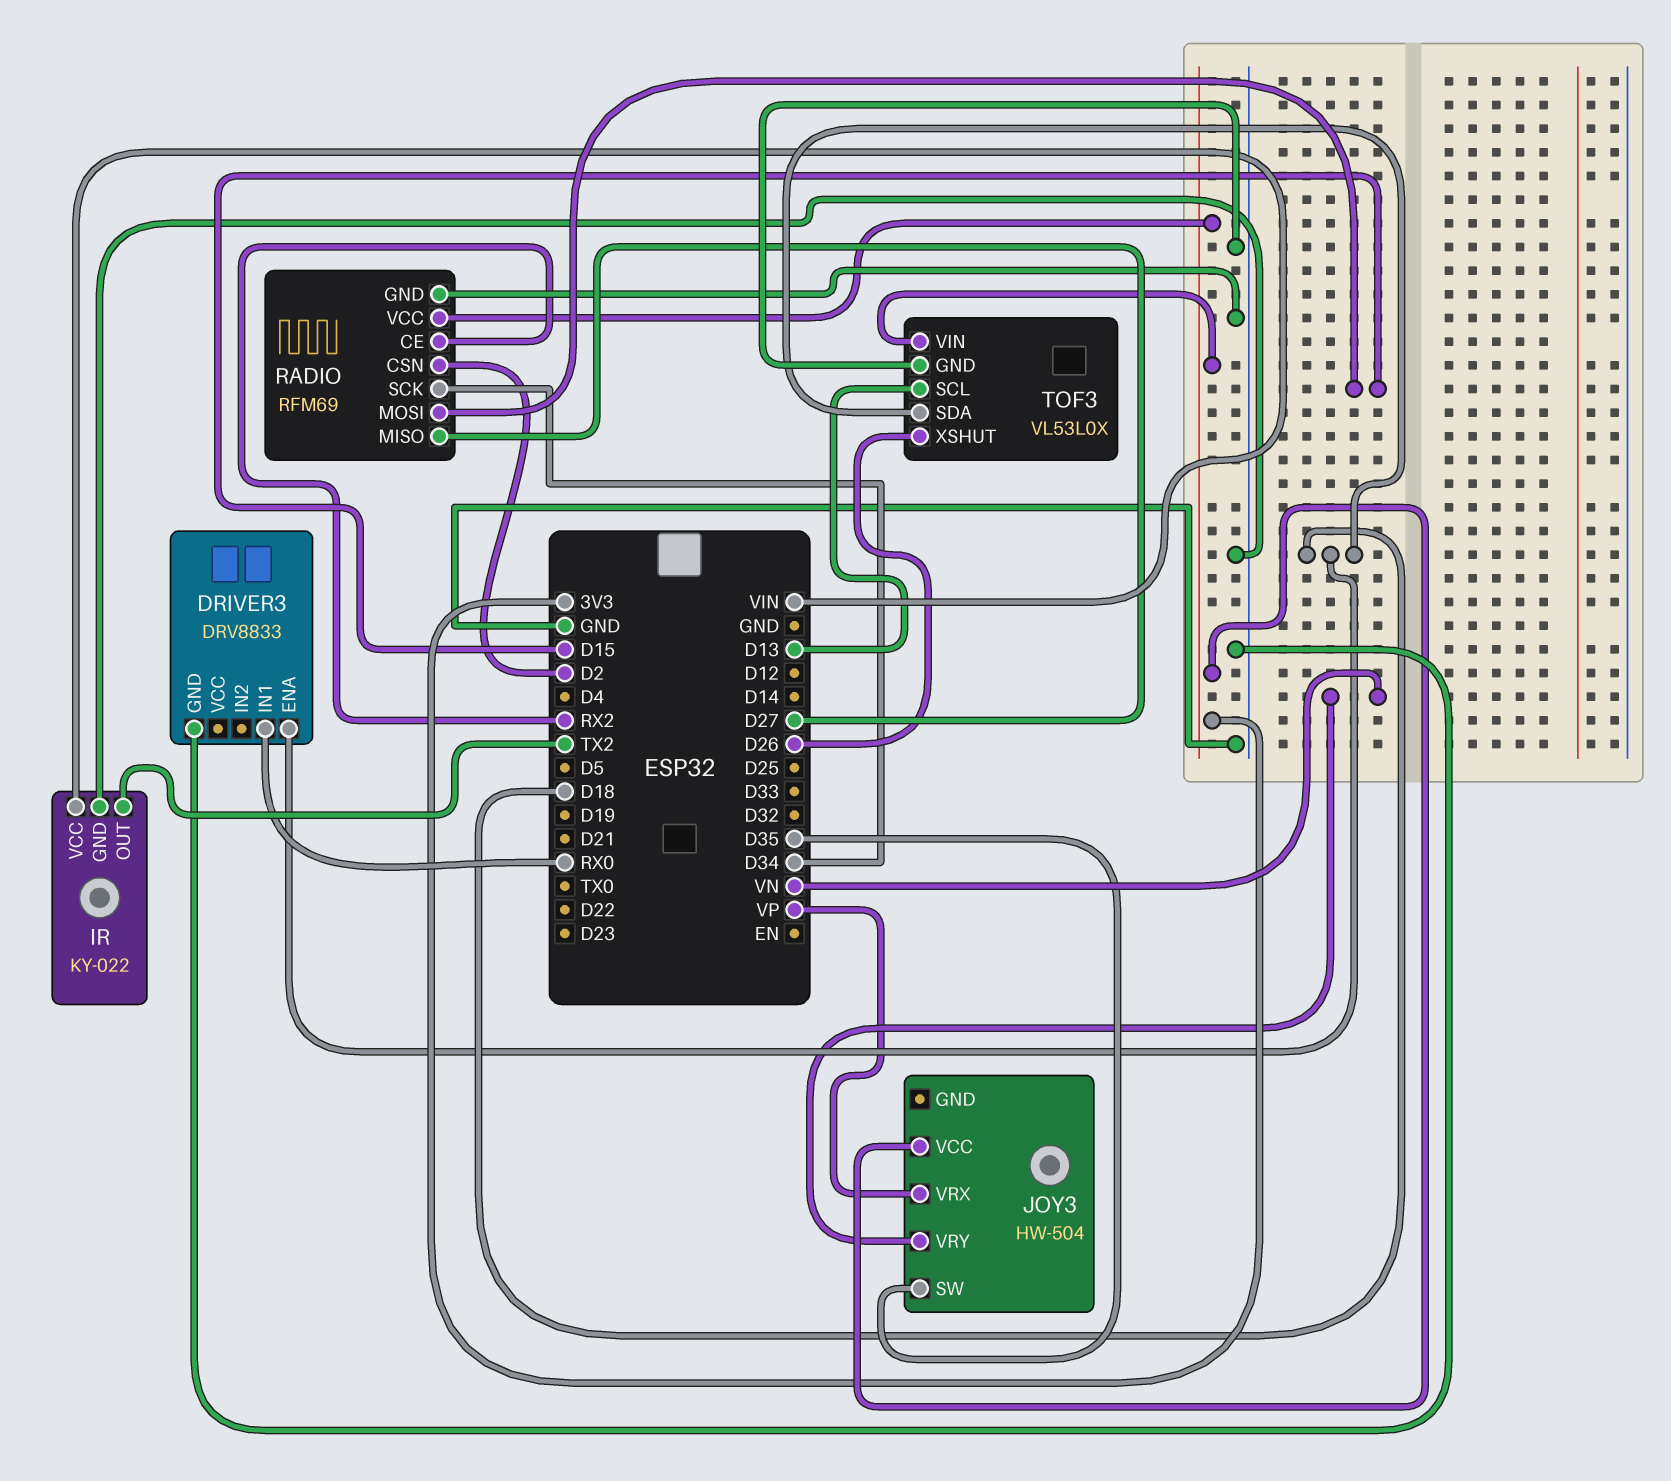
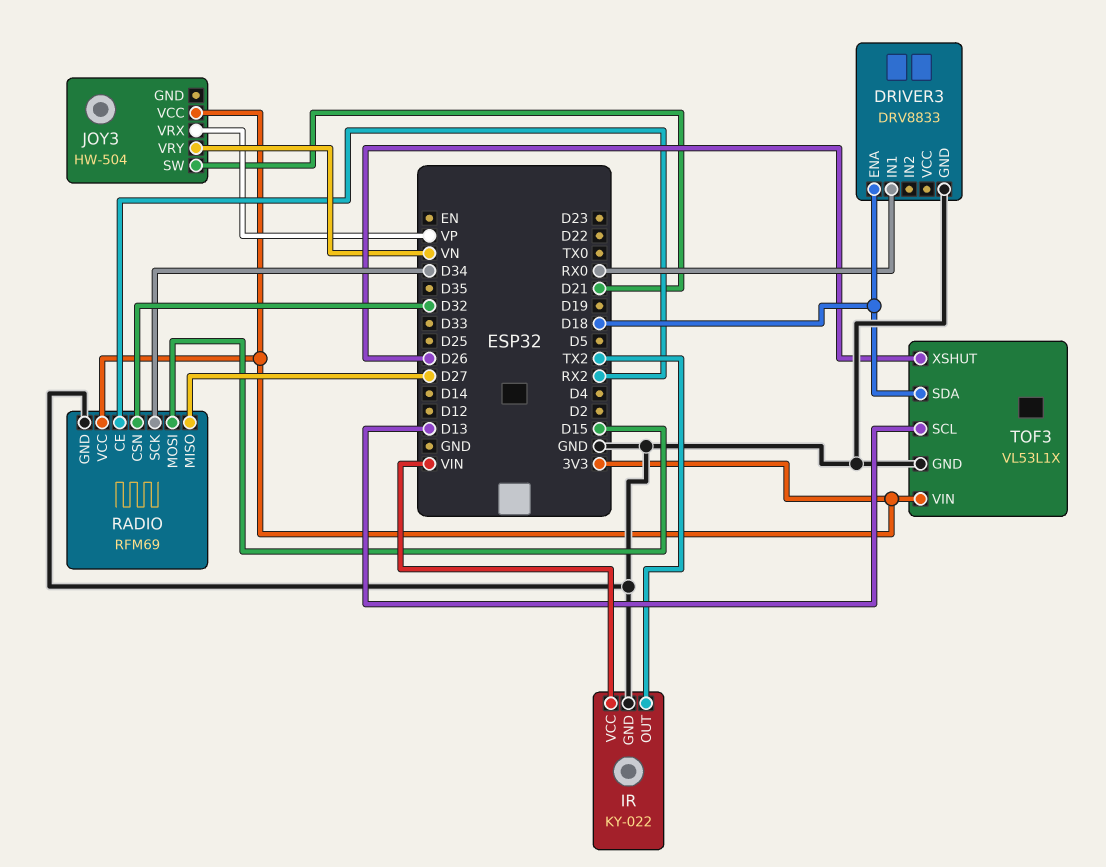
JOY3 pin SW: D35 -> D21
RADIO pin CSN: D2 -> D32
TOF3: VL53L0X -> VL53L1X

